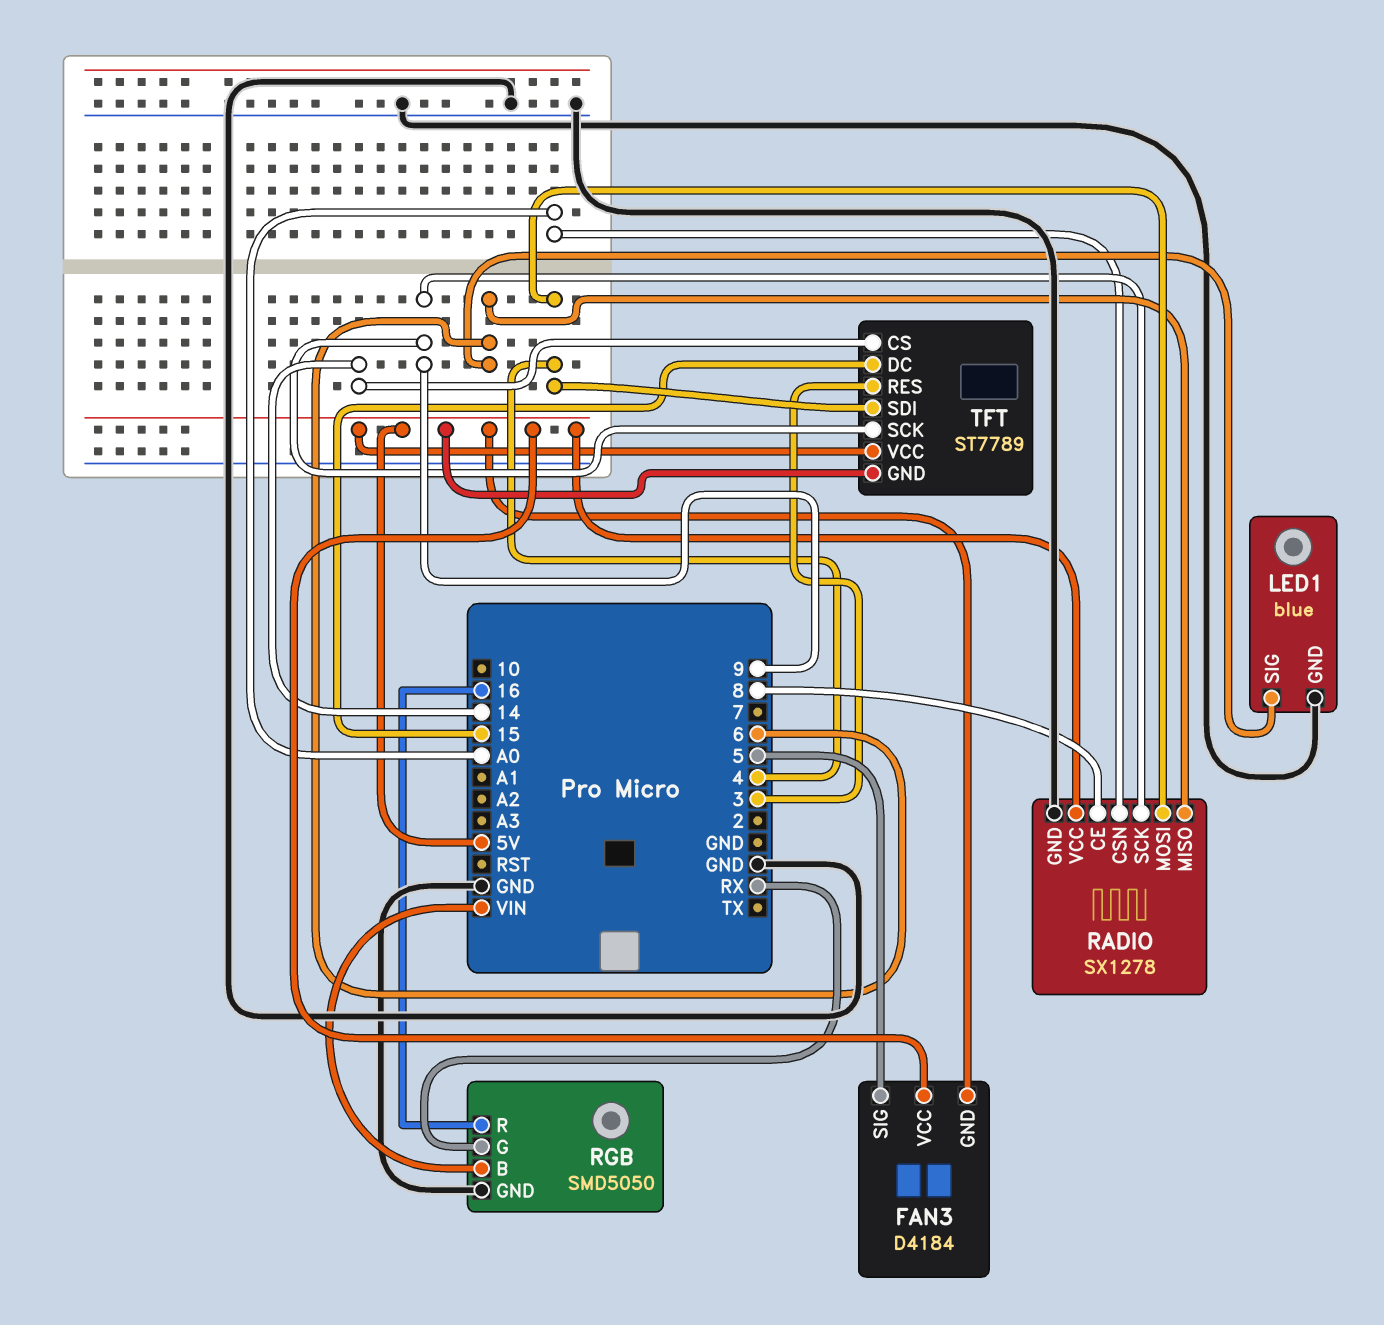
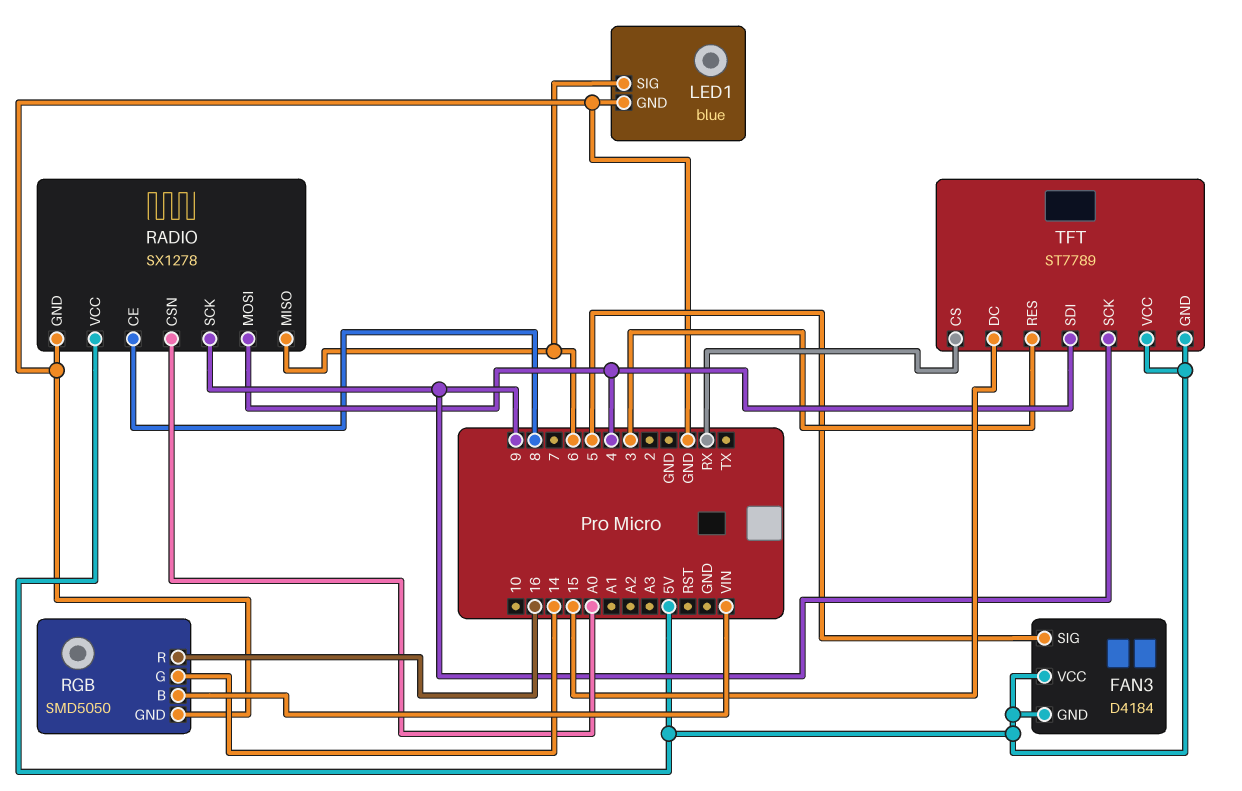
RGB pin G: RX -> 14
TFT pin CS: 14 -> RX

